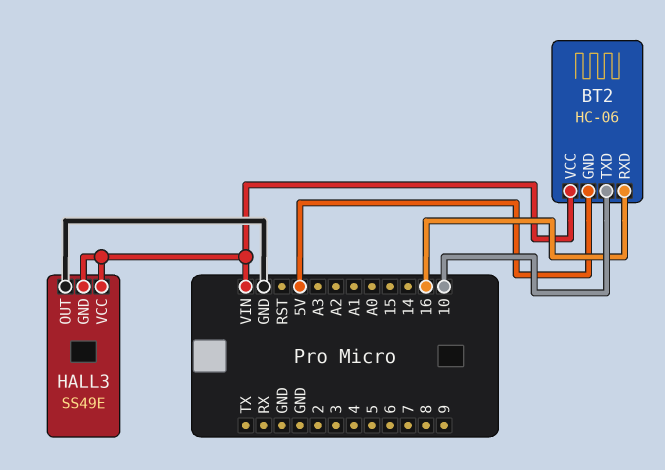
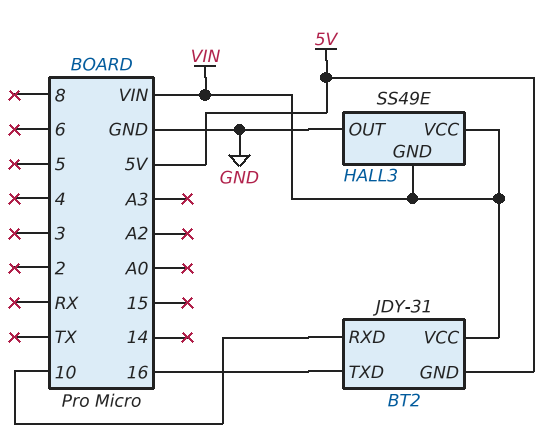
BT2: HC-06 -> JDY-31
BT2 pin RXD: 16 -> 10
BT2 pin TXD: 10 -> 16

